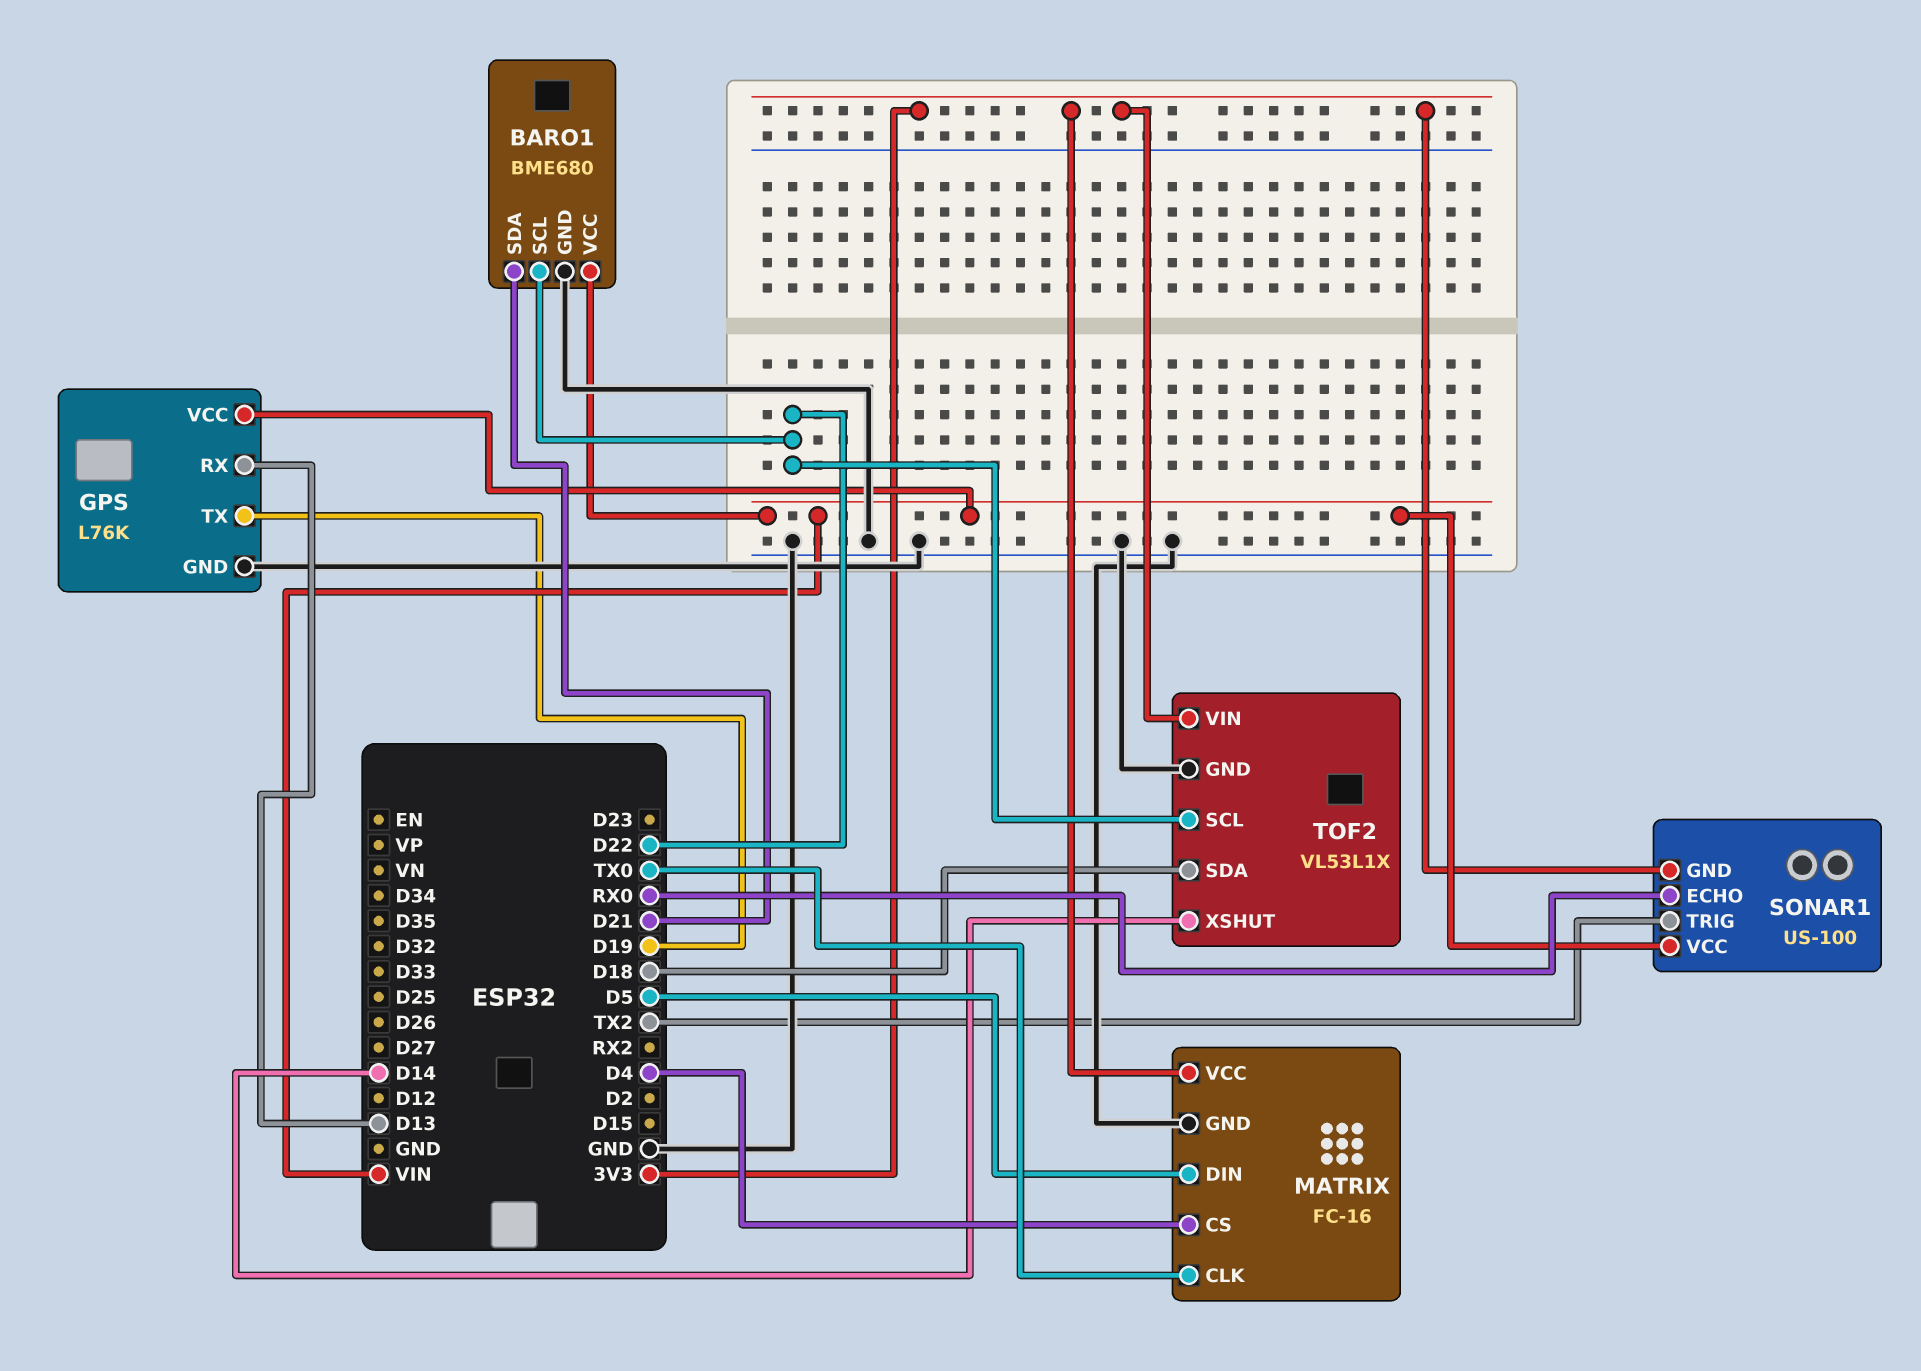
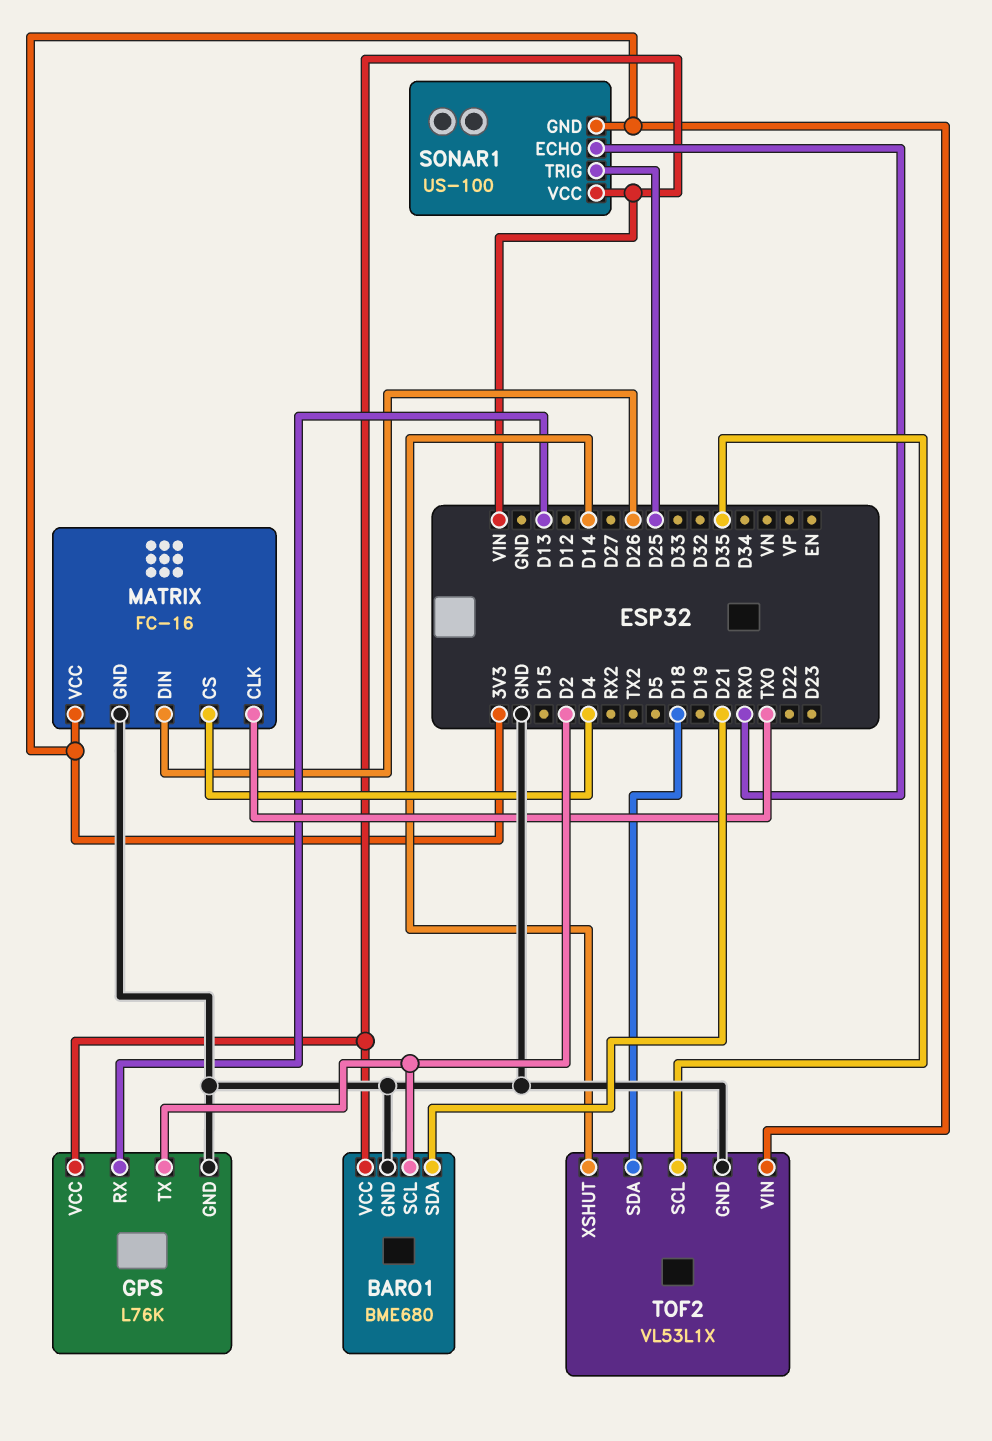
BARO1 pin SCL: D22 -> D2
GPS pin TX: D19 -> D2
MATRIX pin DIN: D5 -> D26
SONAR1 pin TRIG: TX2 -> D25
TOF2 pin SCL: D22 -> D35

